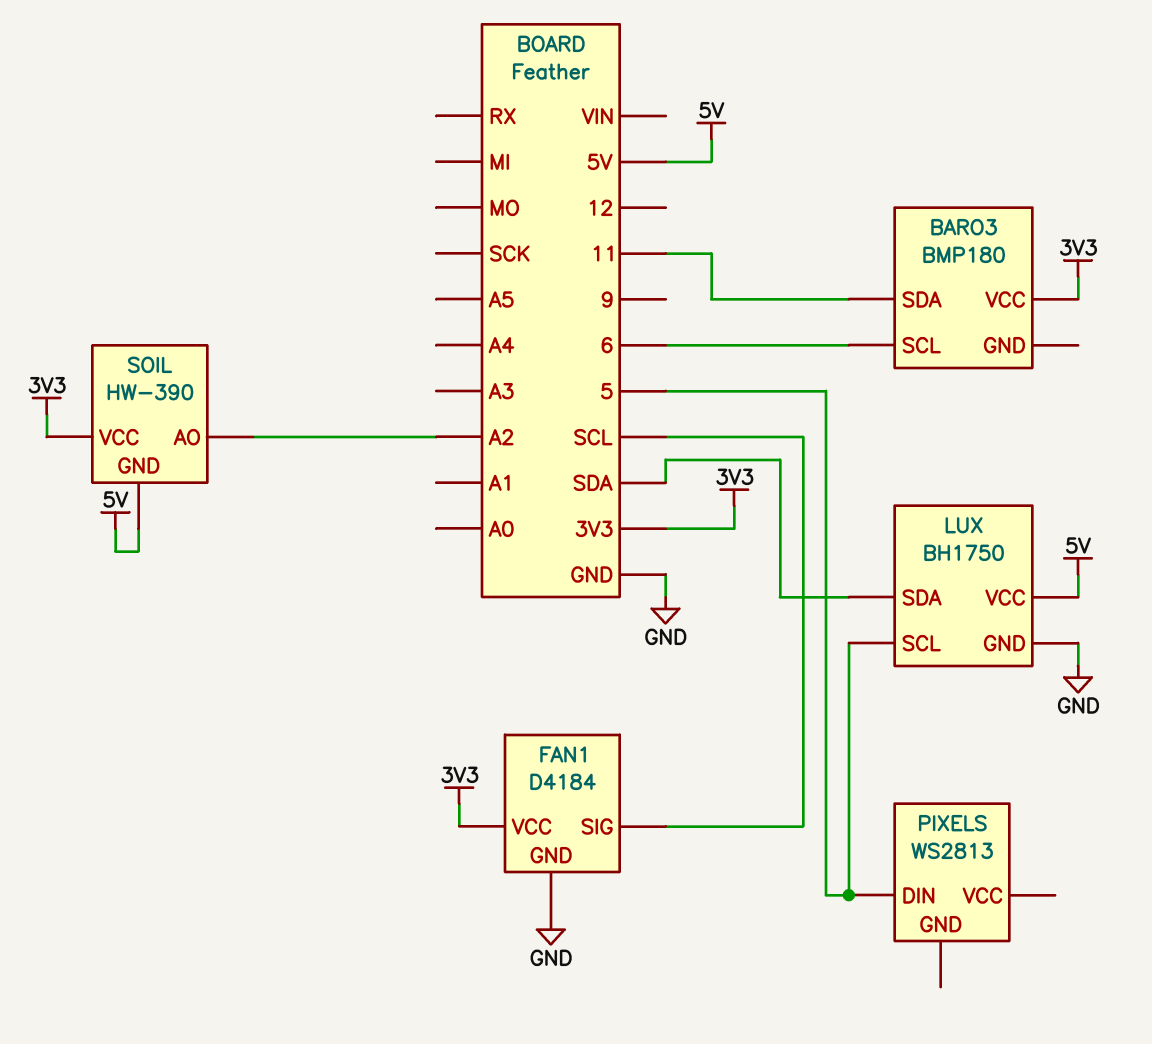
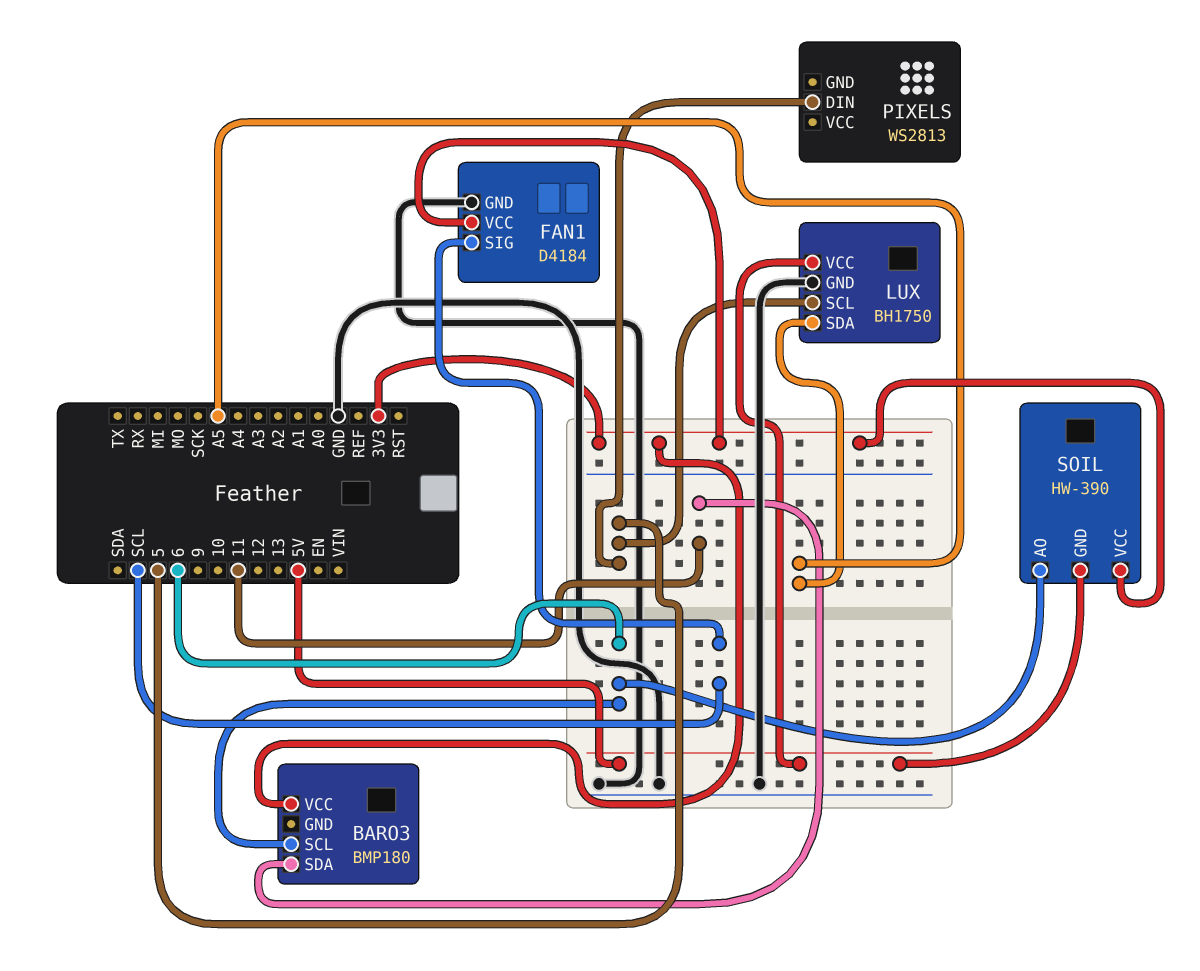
LUX pin SDA: SDA -> A5
SOIL pin AO: A2 -> 6

